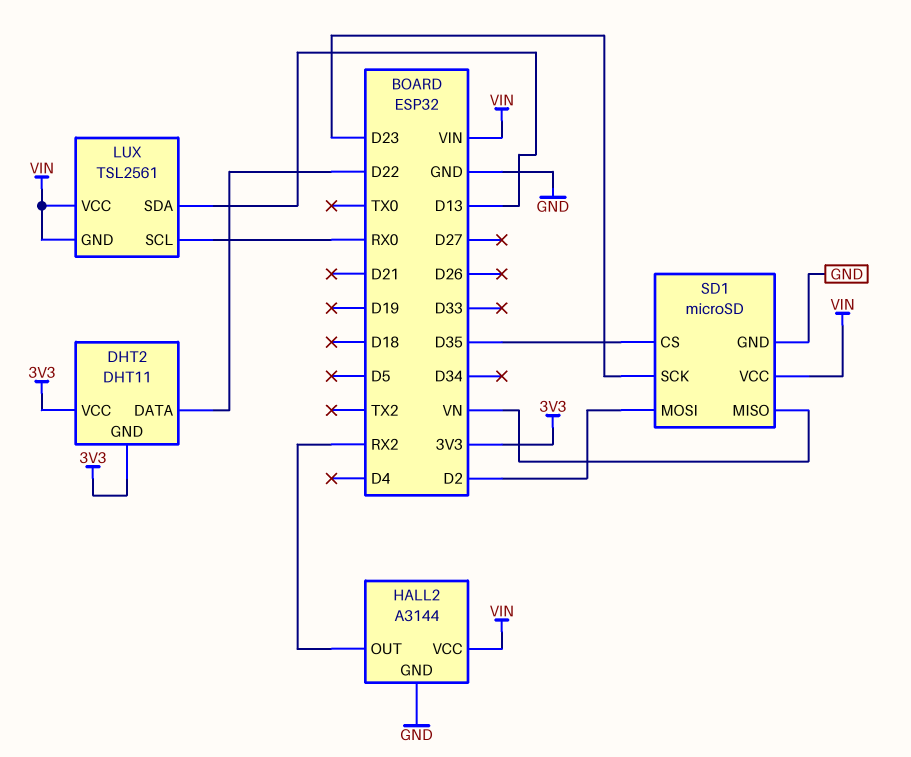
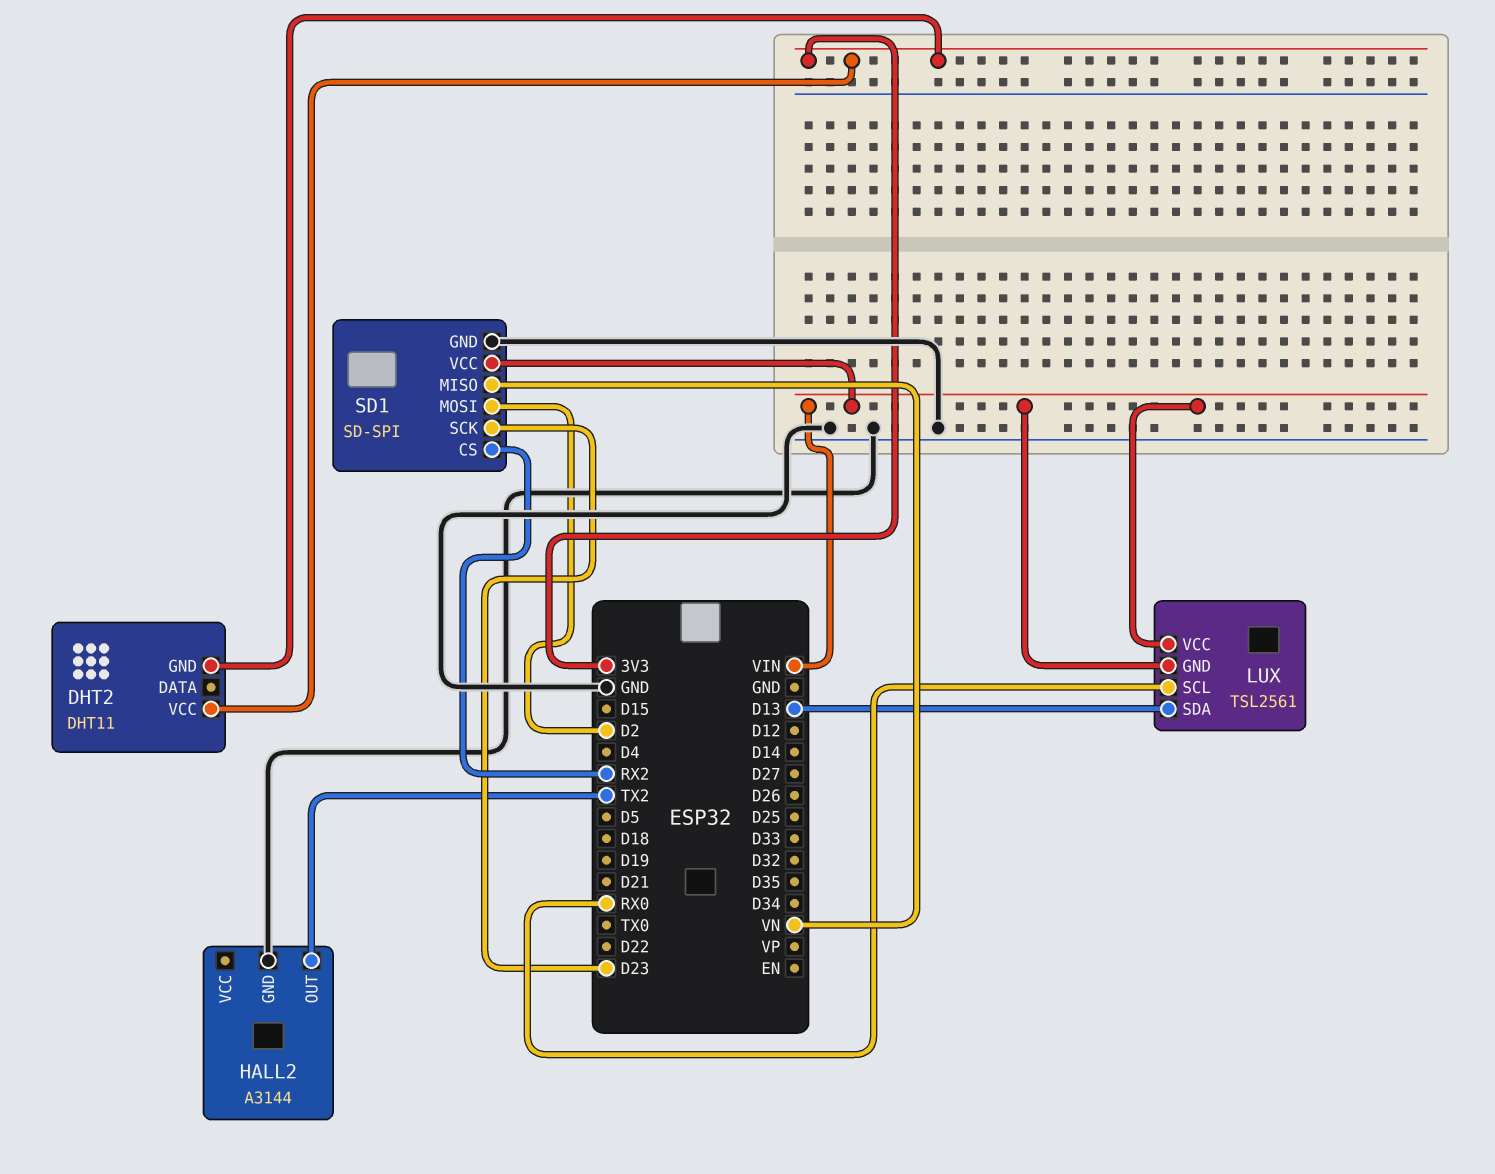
DHT2 pin DATA: D22 -> none
HALL2 pin OUT: RX2 -> TX2
HALL2 pin VCC: VIN -> none
SD1: microSD -> SD-SPI
SD1 pin CS: D35 -> RX2

